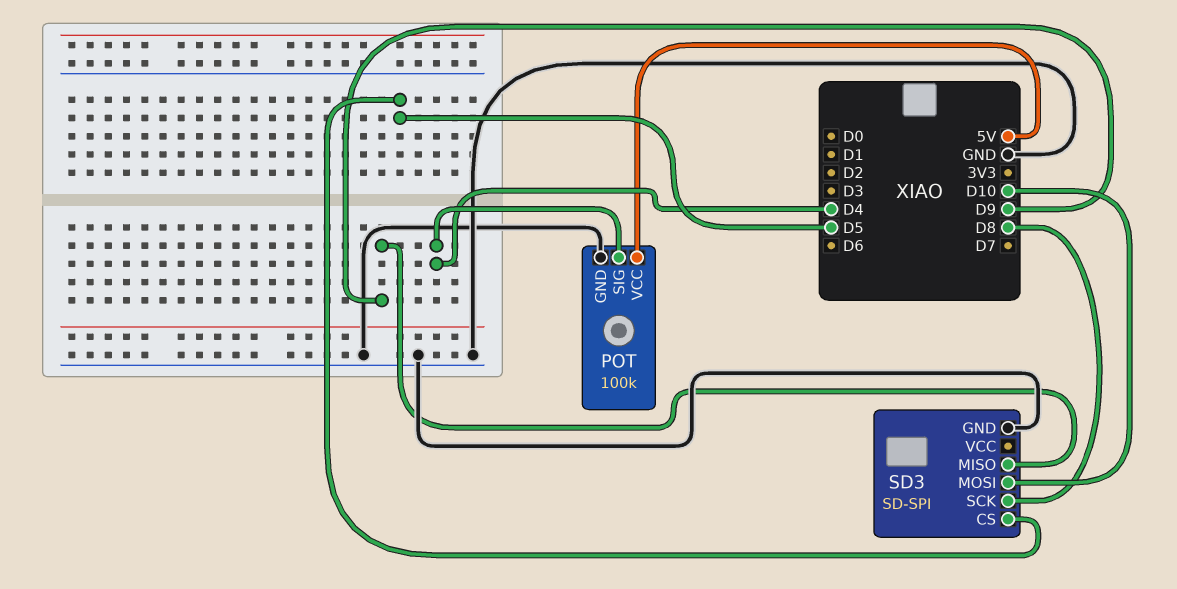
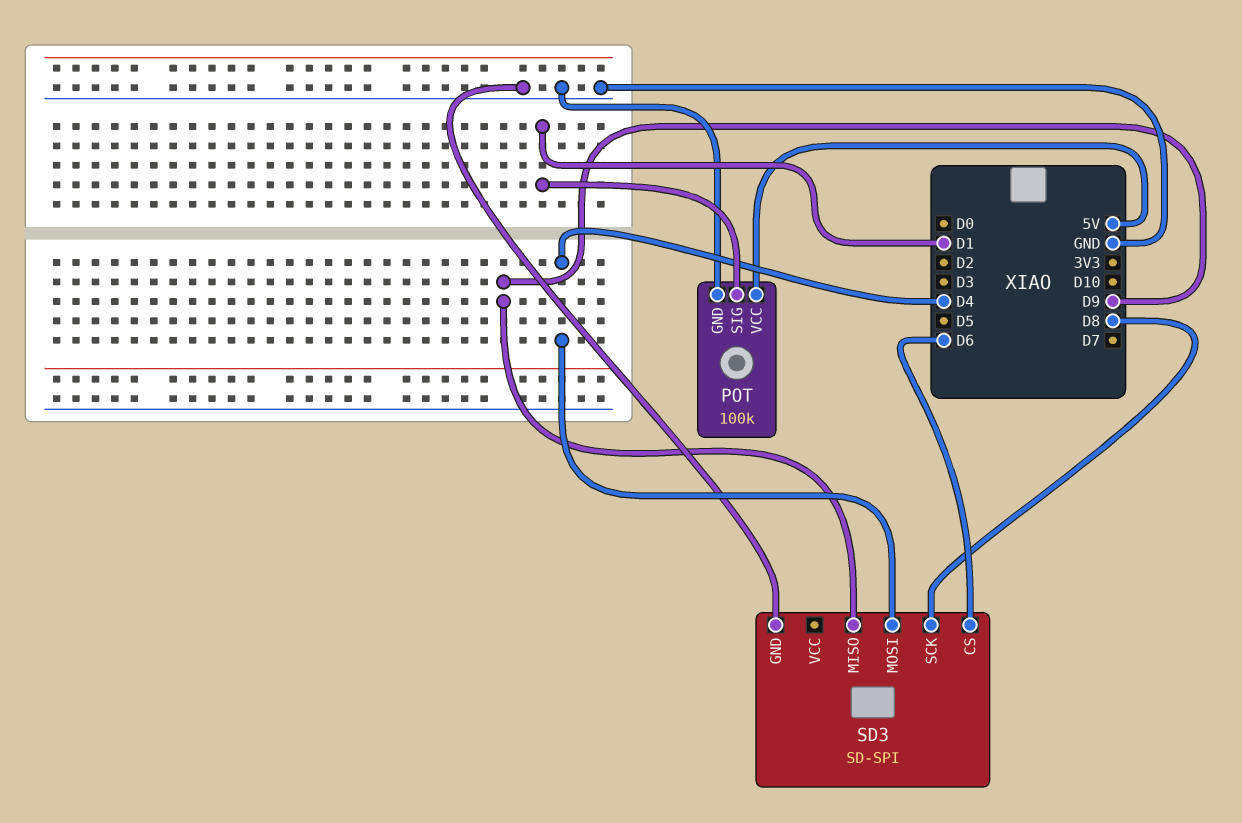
POT pin SIG: D4 -> D1
SD3 pin CS: D5 -> D6
SD3 pin MOSI: D10 -> D4

